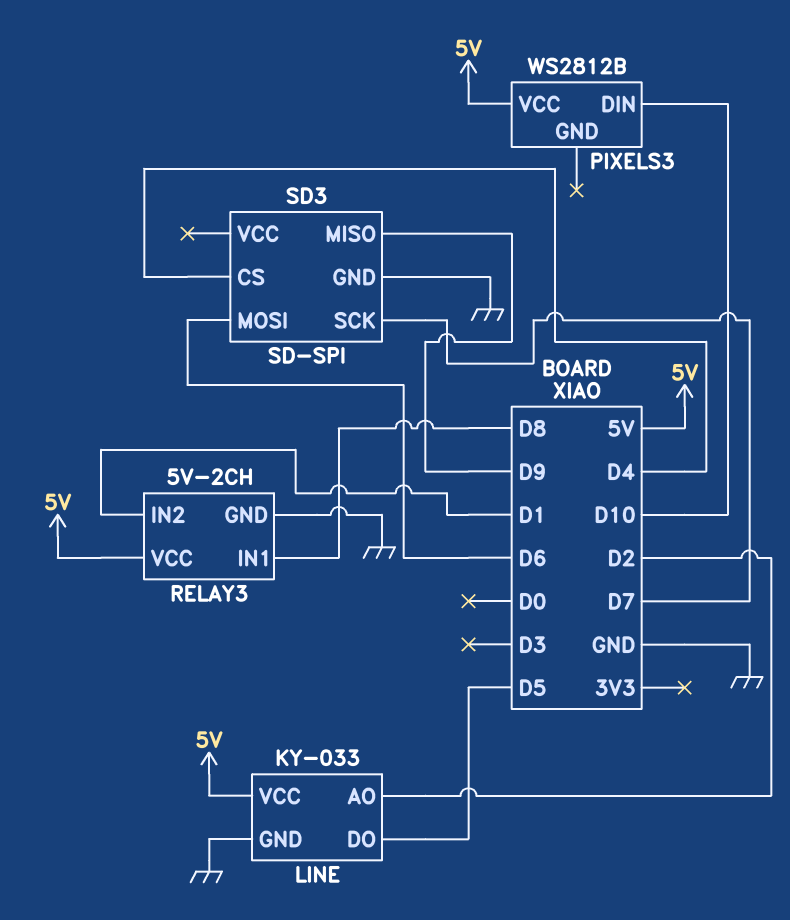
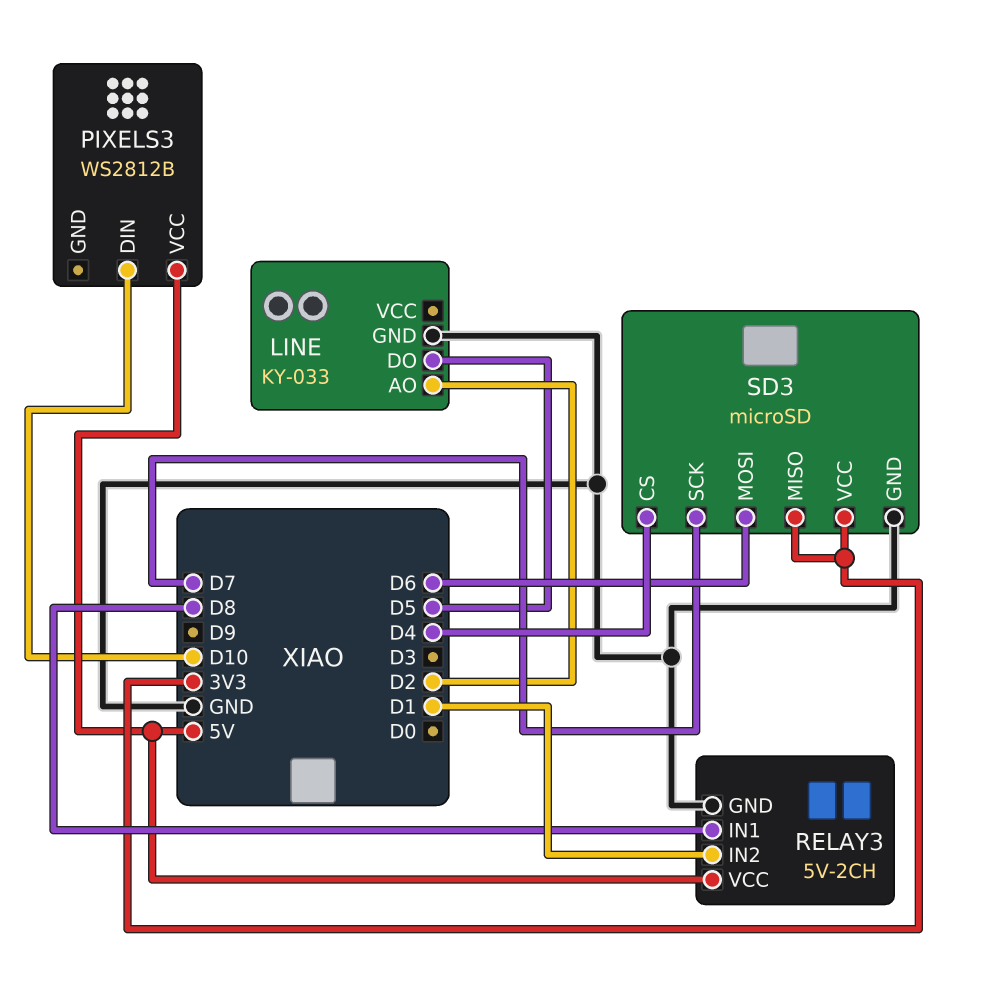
LINE pin VCC: 5V -> none
SD3: SD-SPI -> microSD
SD3 pin MISO: D9 -> 3V3
SD3 pin VCC: none -> 3V3

